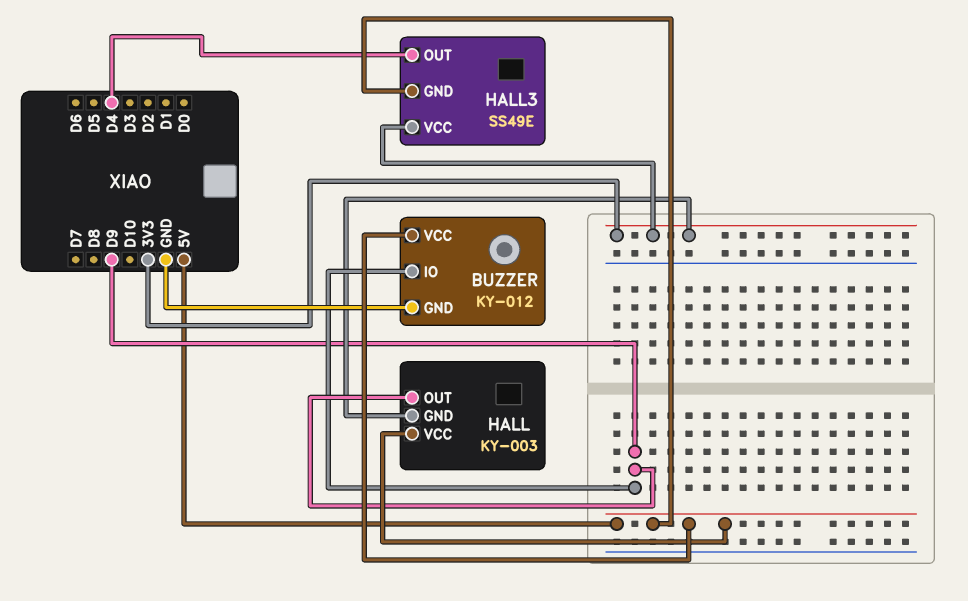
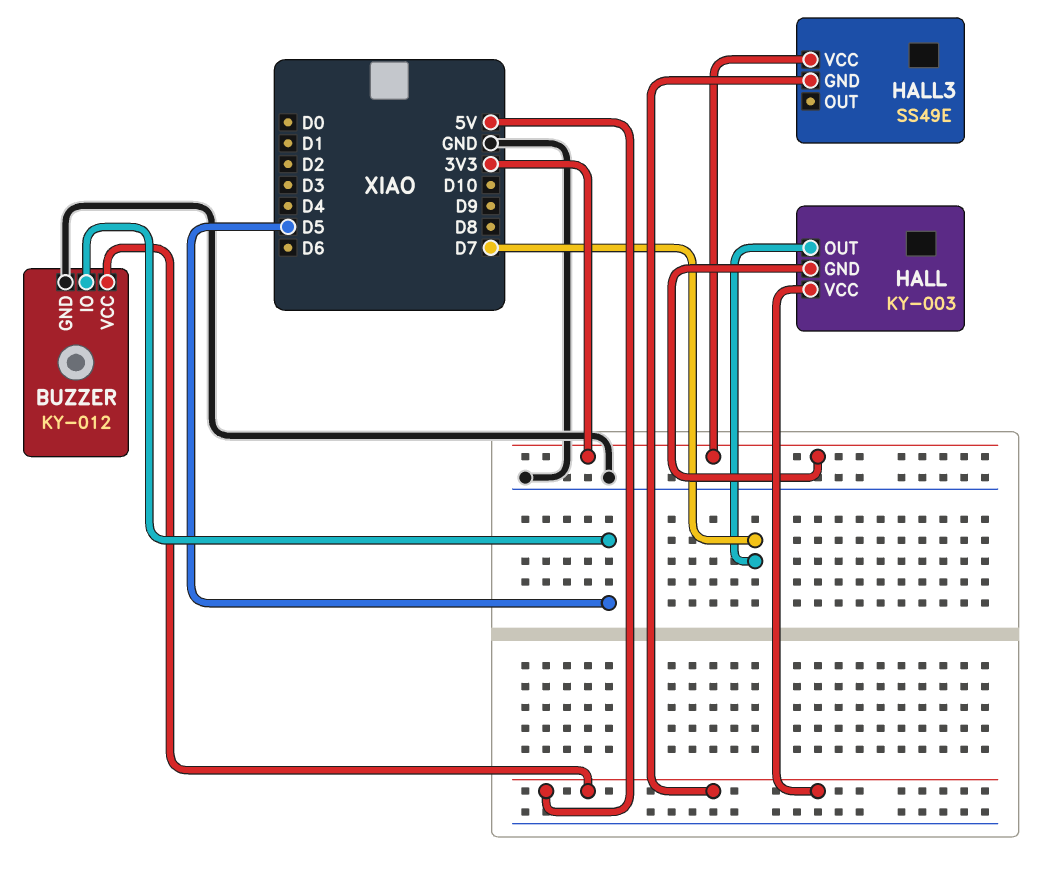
BUZZER pin IO: D9 -> D5
HALL pin OUT: D9 -> D7
HALL3 pin OUT: D4 -> none

